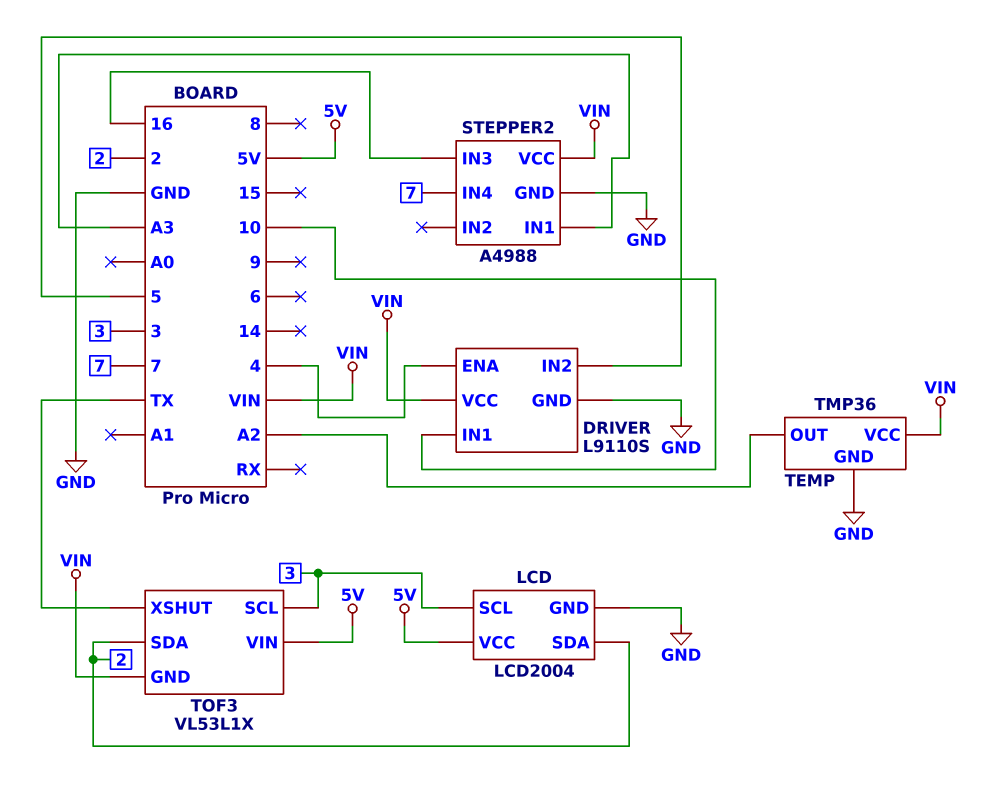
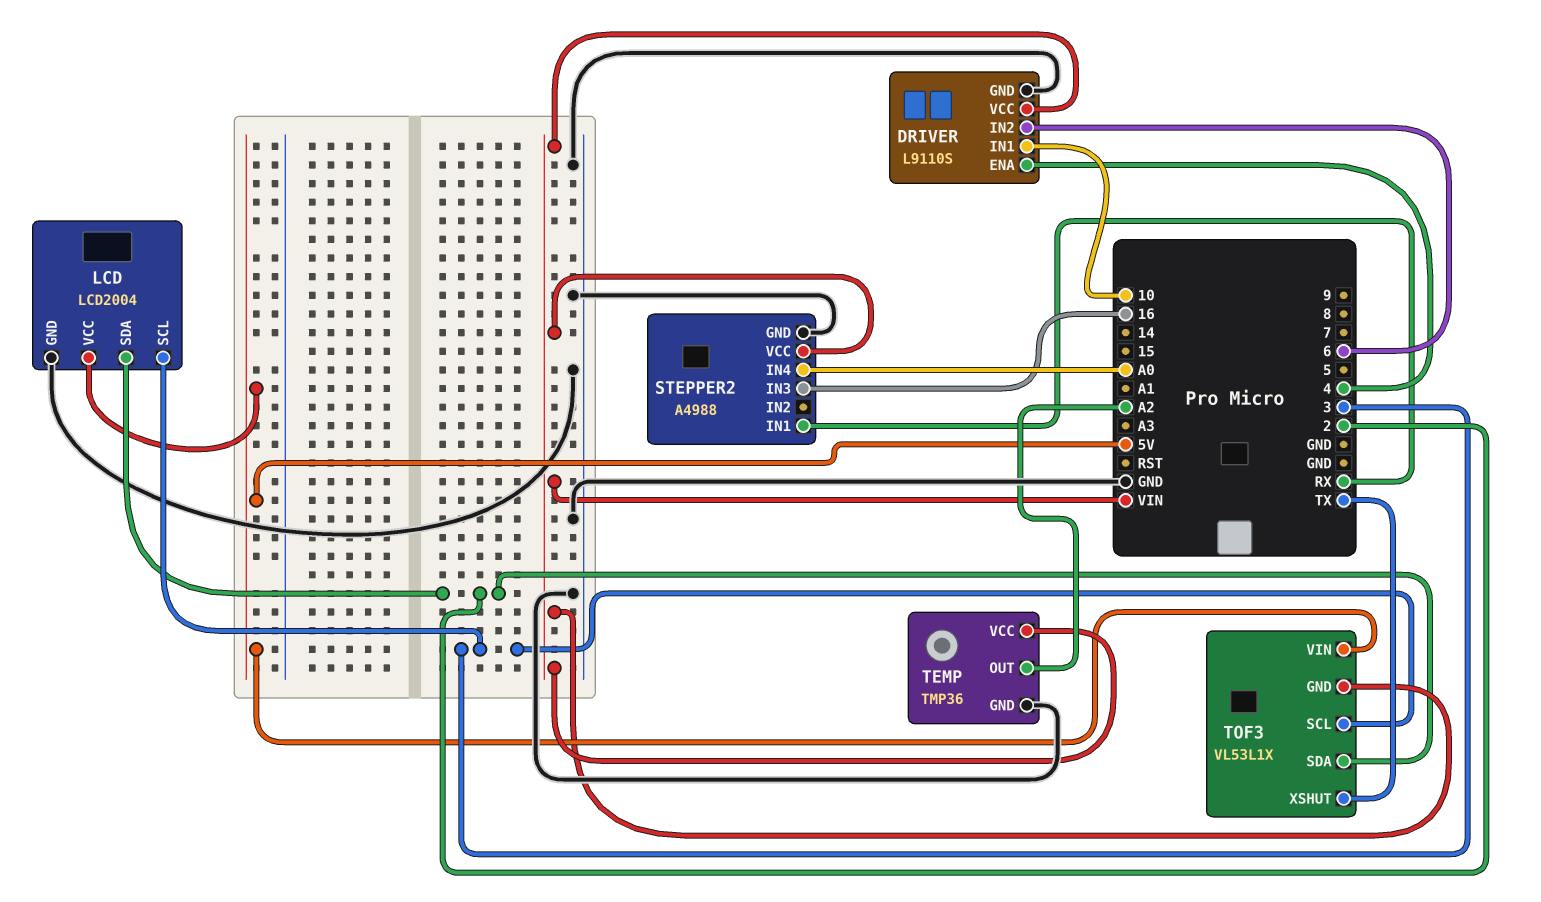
DRIVER pin IN2: 5 -> 6
STEPPER2 pin IN1: A3 -> RX
STEPPER2 pin IN4: 7 -> A0

